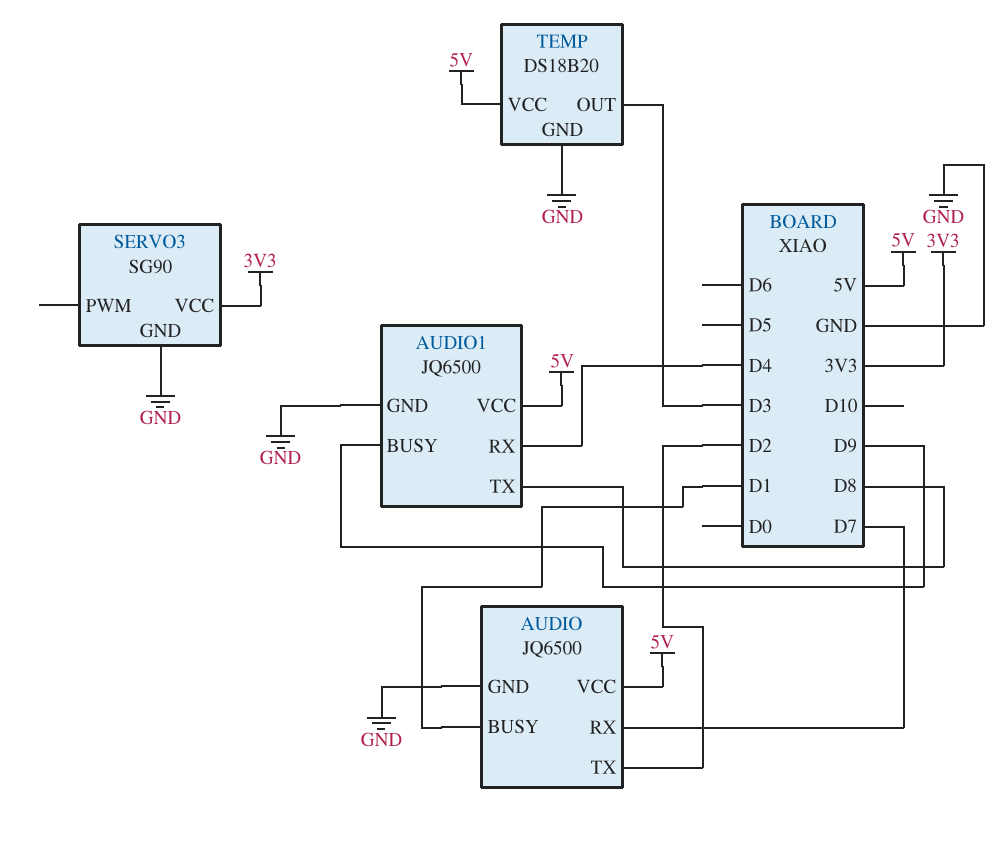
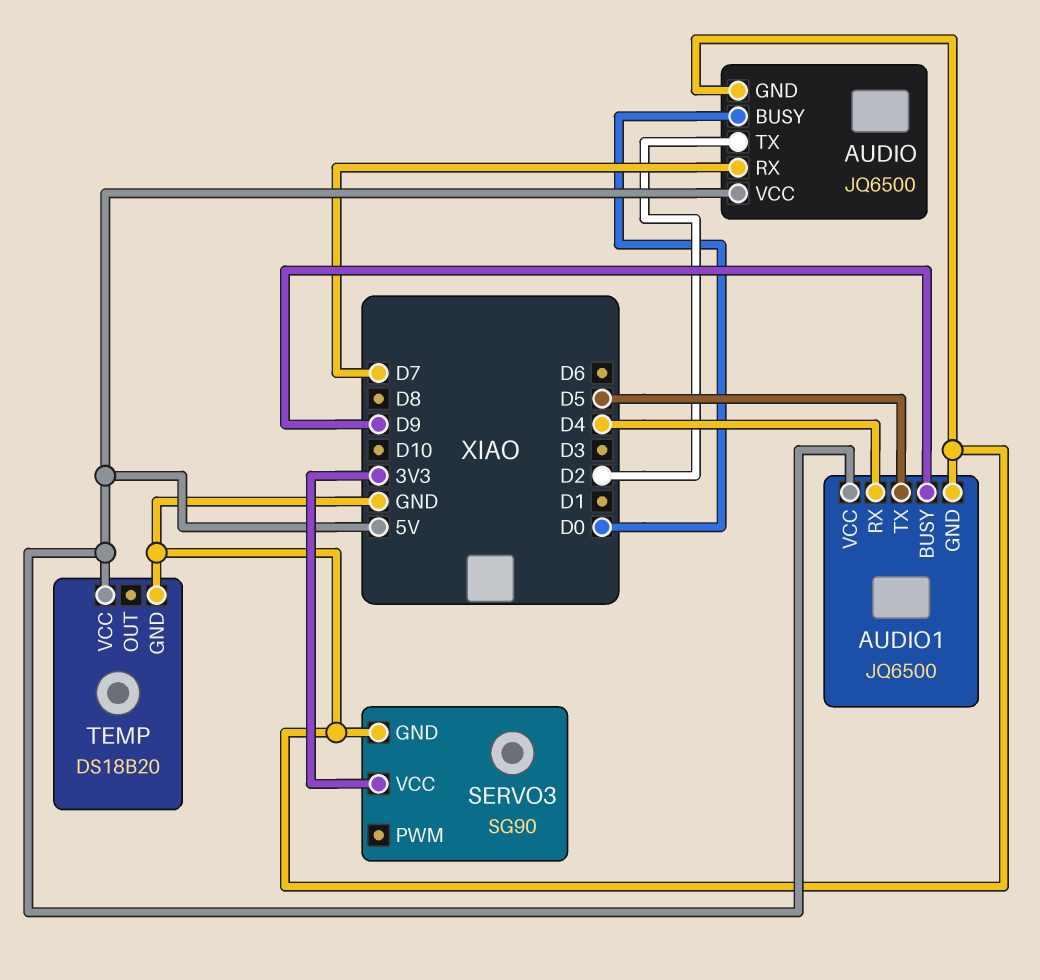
AUDIO pin BUSY: D1 -> D0
AUDIO1 pin TX: D8 -> D5
TEMP pin OUT: D3 -> none

